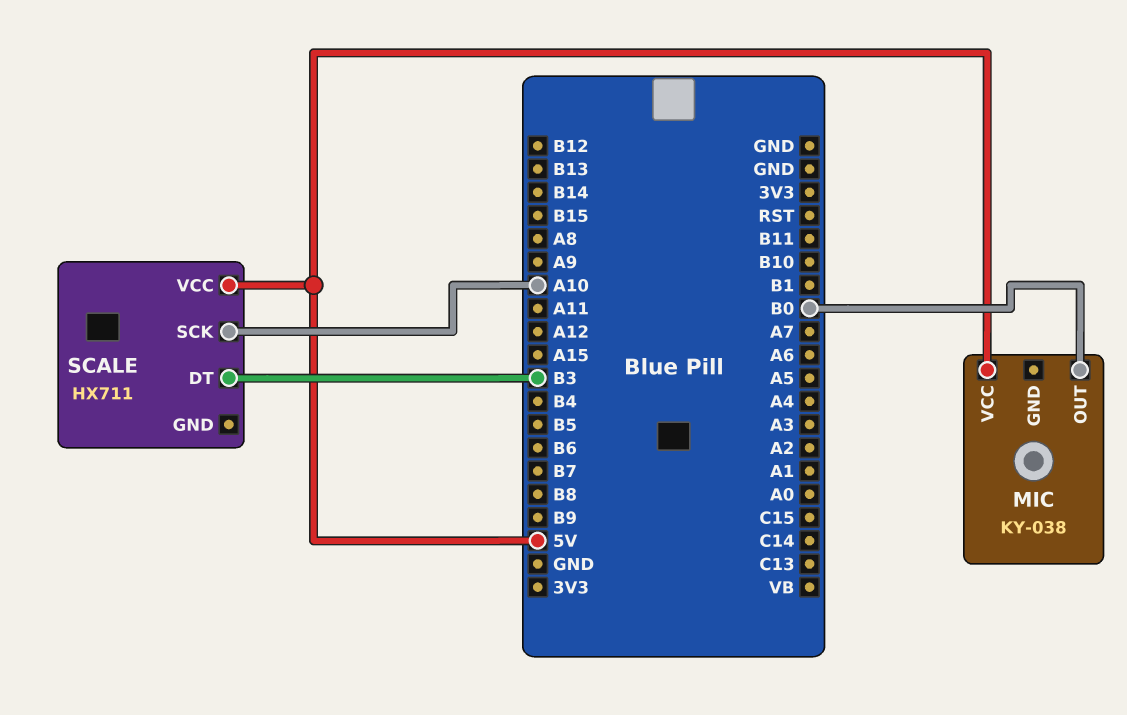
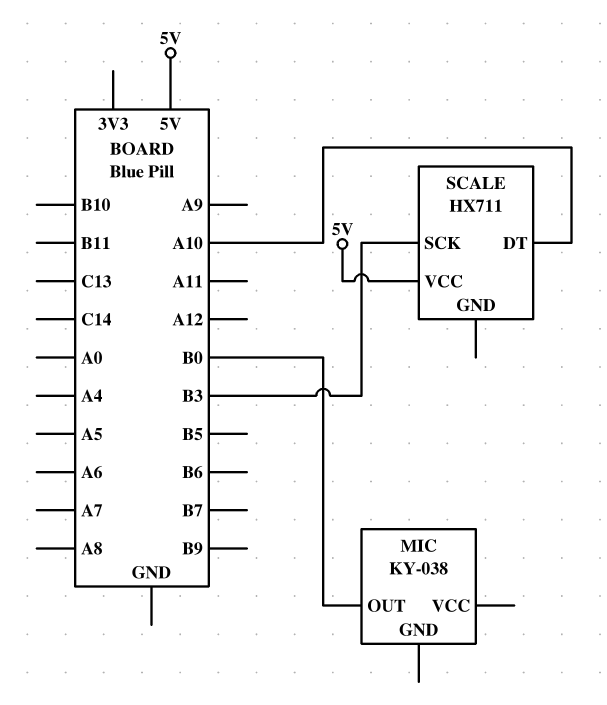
MIC pin VCC: 5V -> none
SCALE pin DT: B3 -> A10
SCALE pin SCK: A10 -> B3

